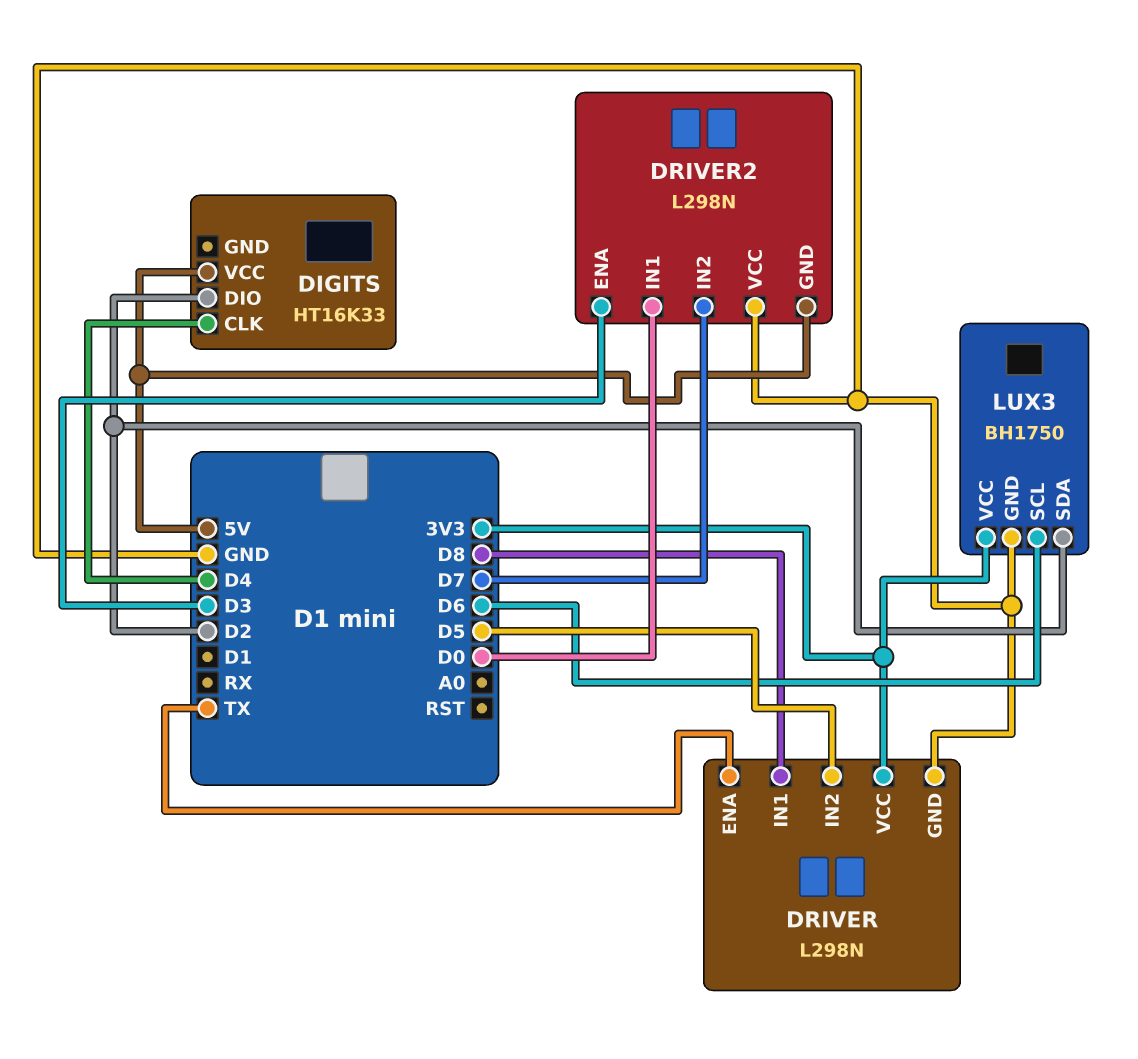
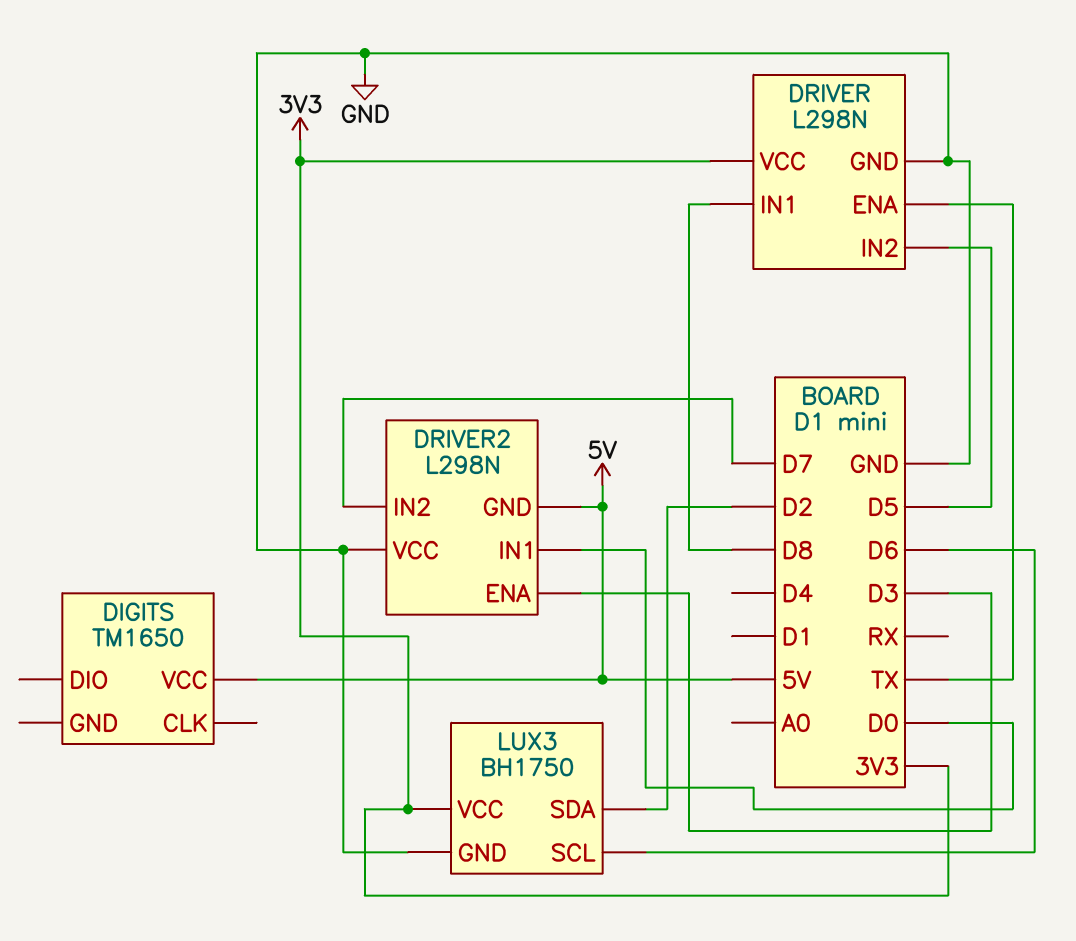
DIGITS: HT16K33 -> TM1650
DIGITS pin CLK: D4 -> none
DIGITS pin DIO: D2 -> none

